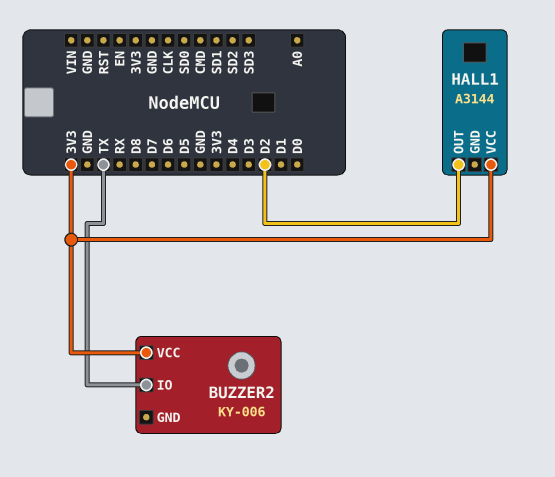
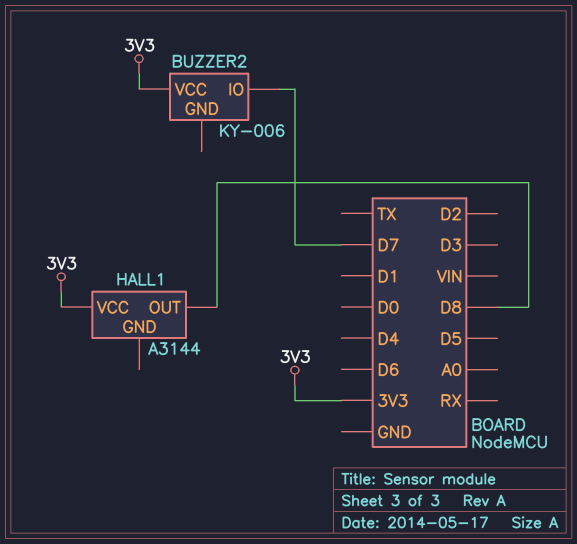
BUZZER2 pin IO: TX -> D7
HALL1 pin OUT: D2 -> D8

